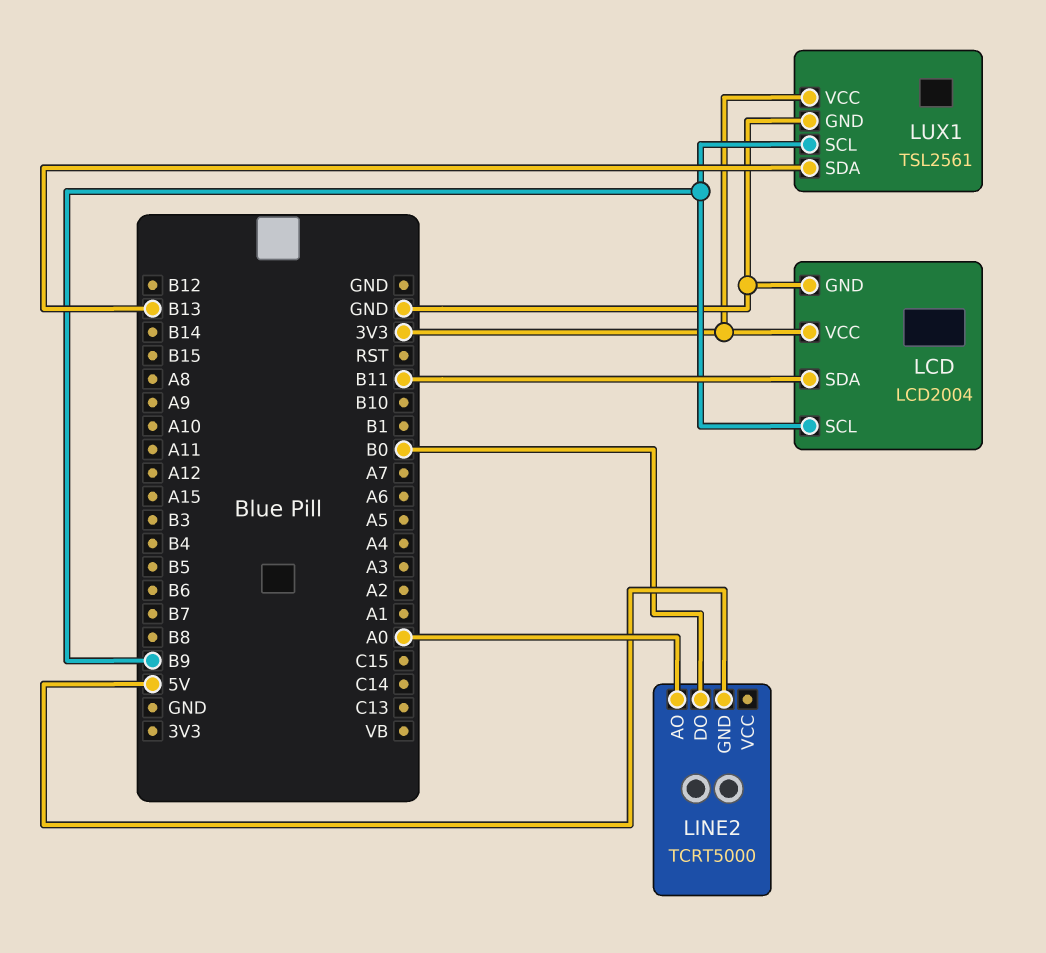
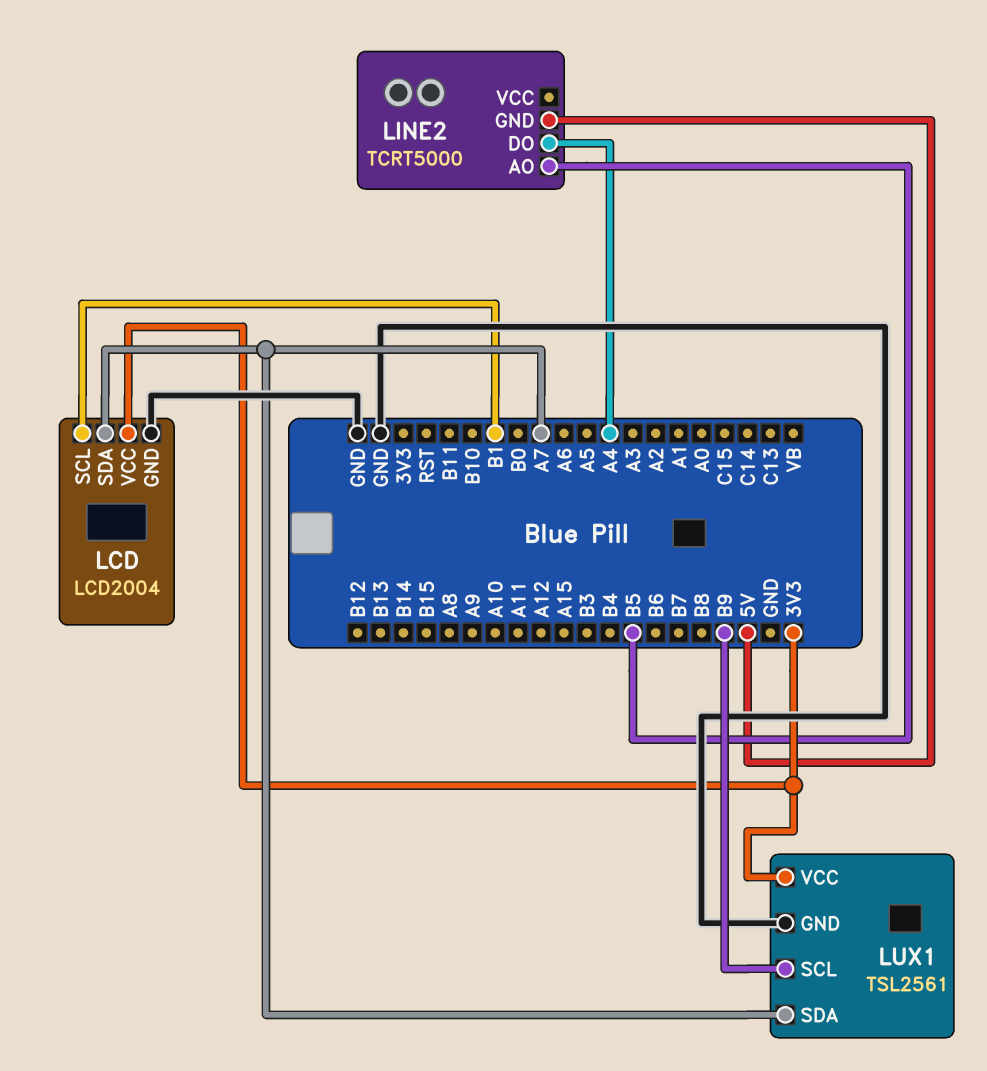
LCD pin SCL: B9 -> B1
LCD pin SDA: B11 -> A7
LINE2 pin AO: A0 -> B5
LINE2 pin DO: B0 -> A4
LUX1 pin SDA: B13 -> A7

